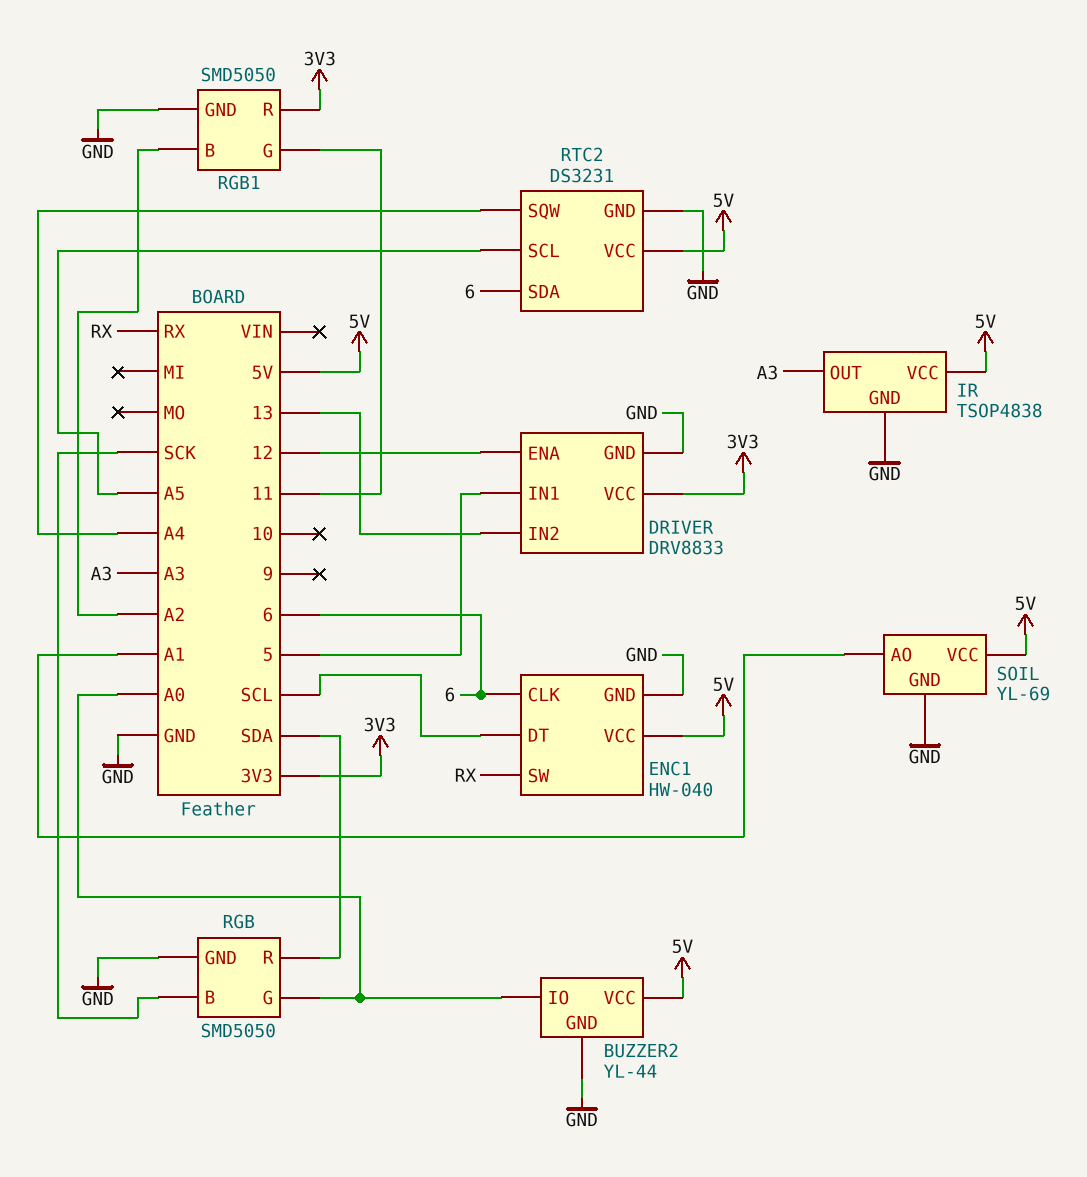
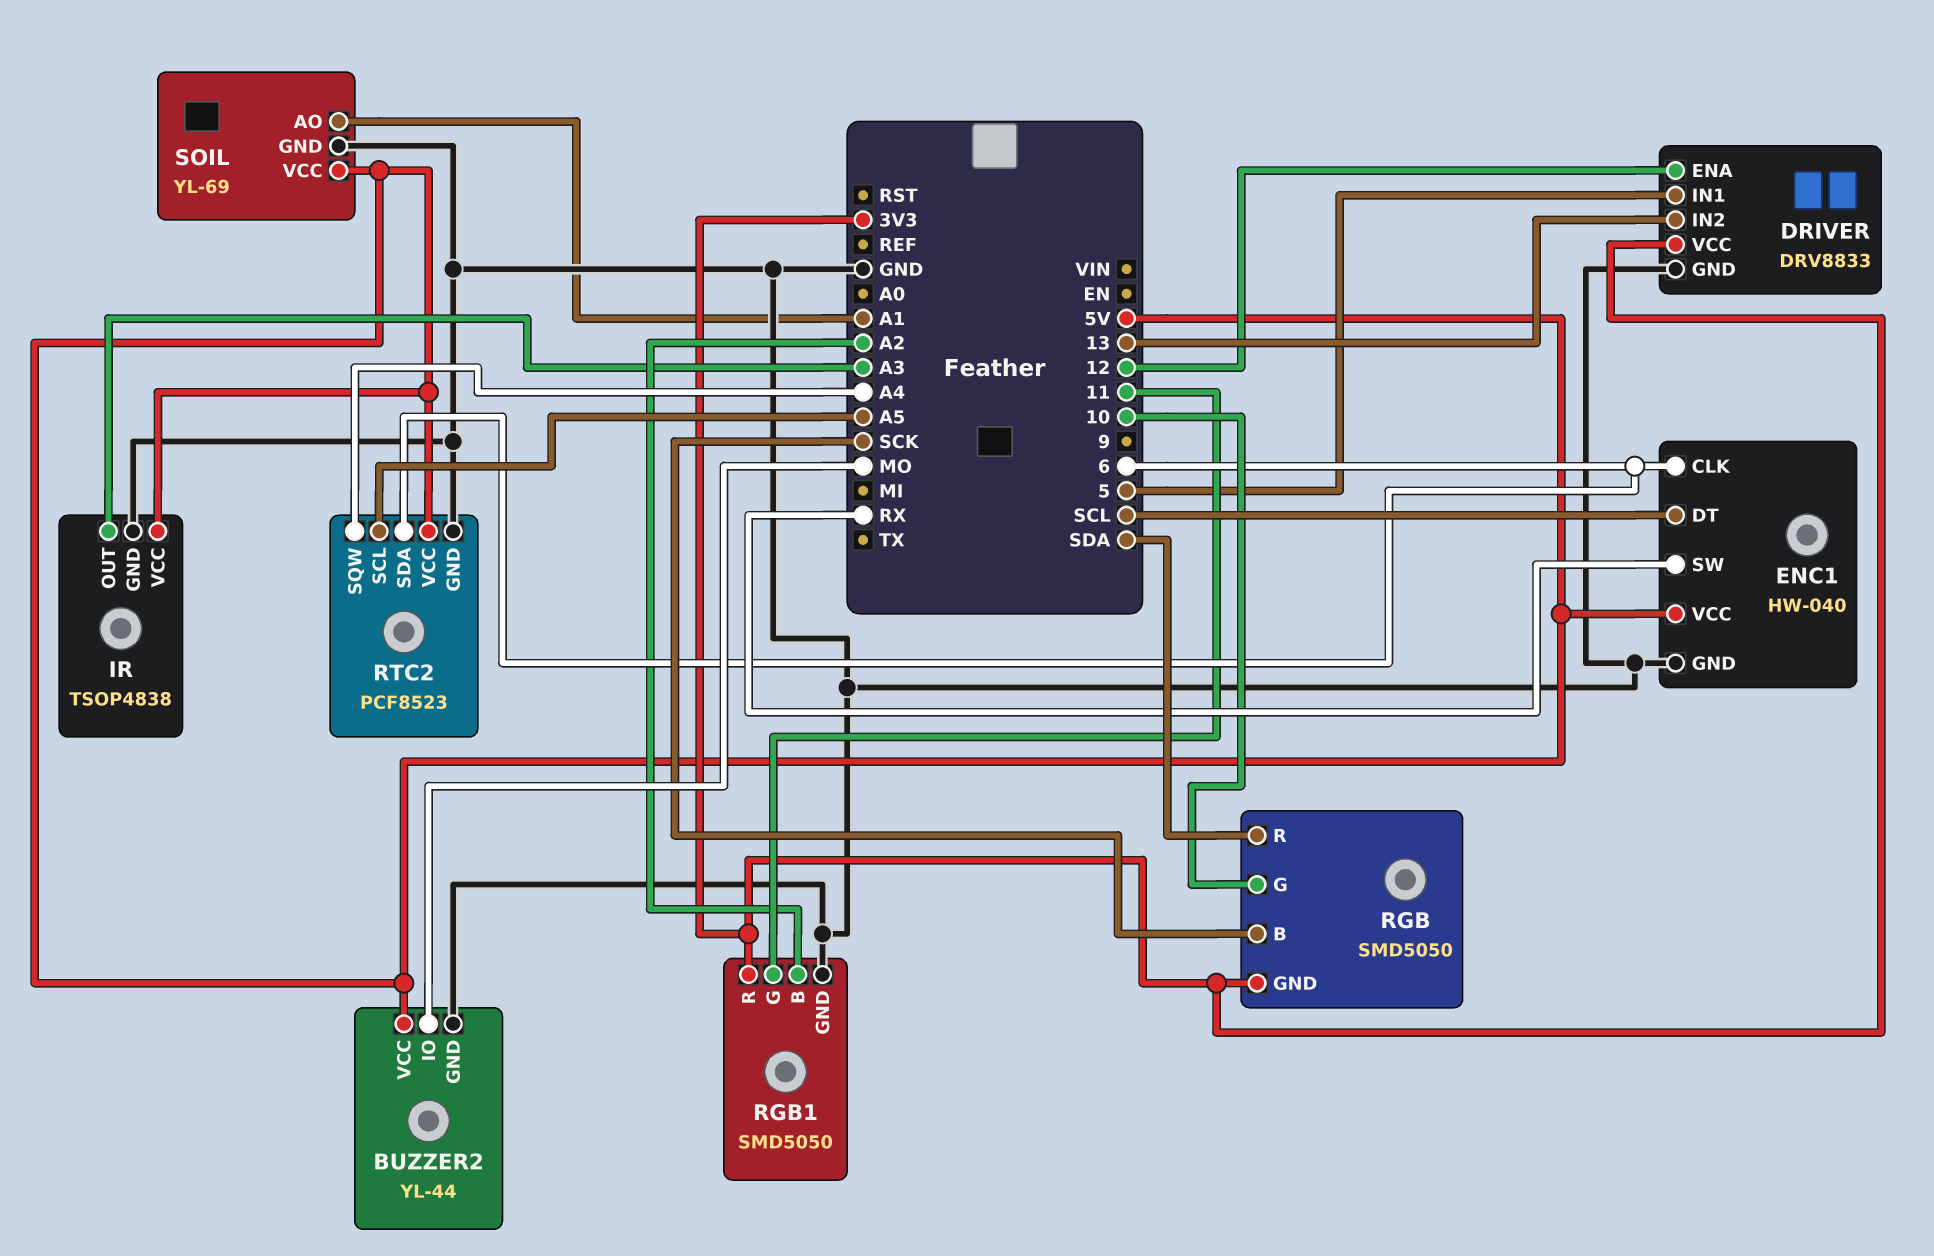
BUZZER2 pin IO: A0 -> MO
RGB pin G: A0 -> 10
RGB pin GND: GND -> 3V3
RTC2: DS3231 -> PCF8523

